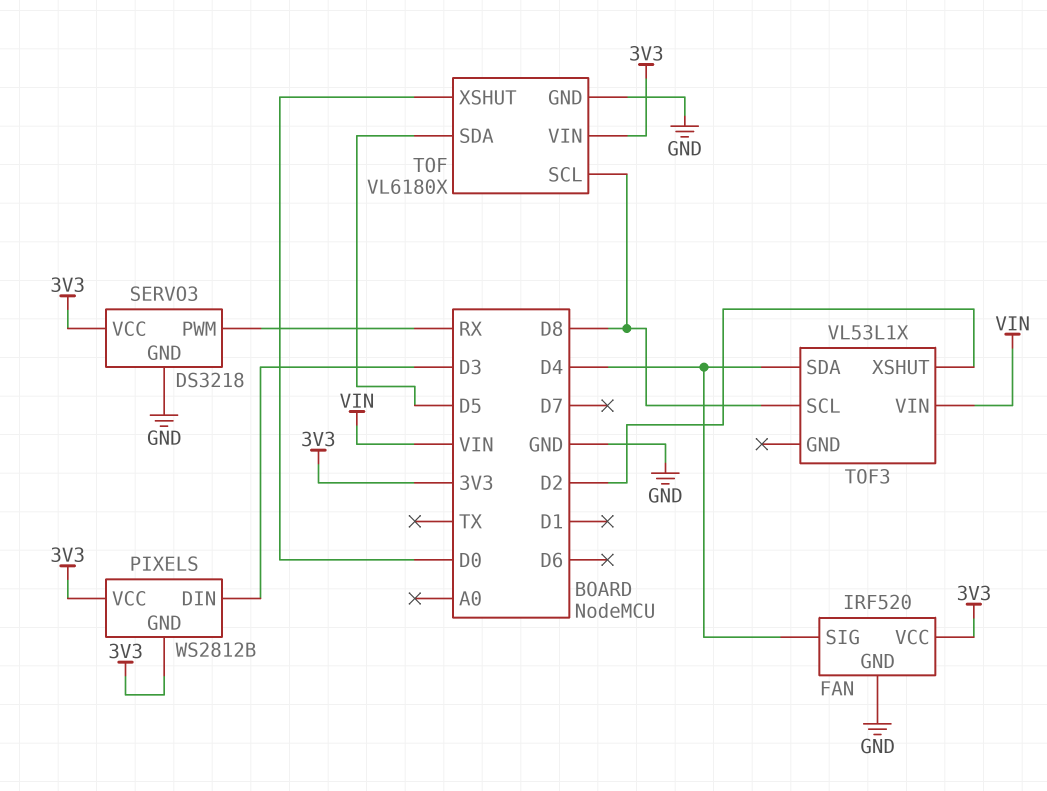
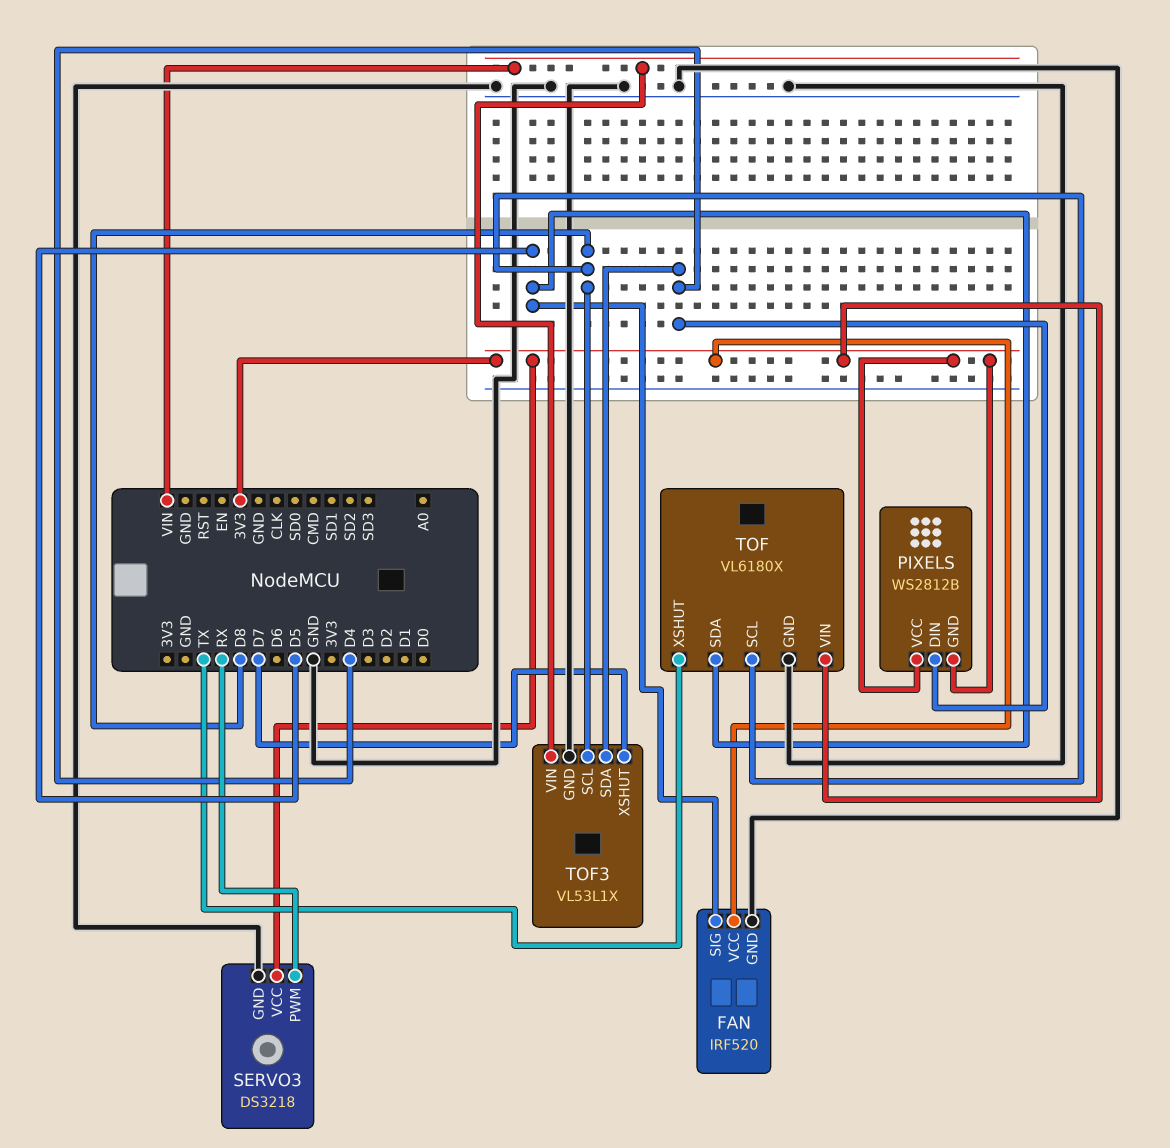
FAN pin SIG: D4 -> D5
PIXELS pin DIN: D3 -> D4
TOF pin XSHUT: D0 -> TX
TOF3 pin GND: none -> GND
TOF3 pin XSHUT: D2 -> D7

